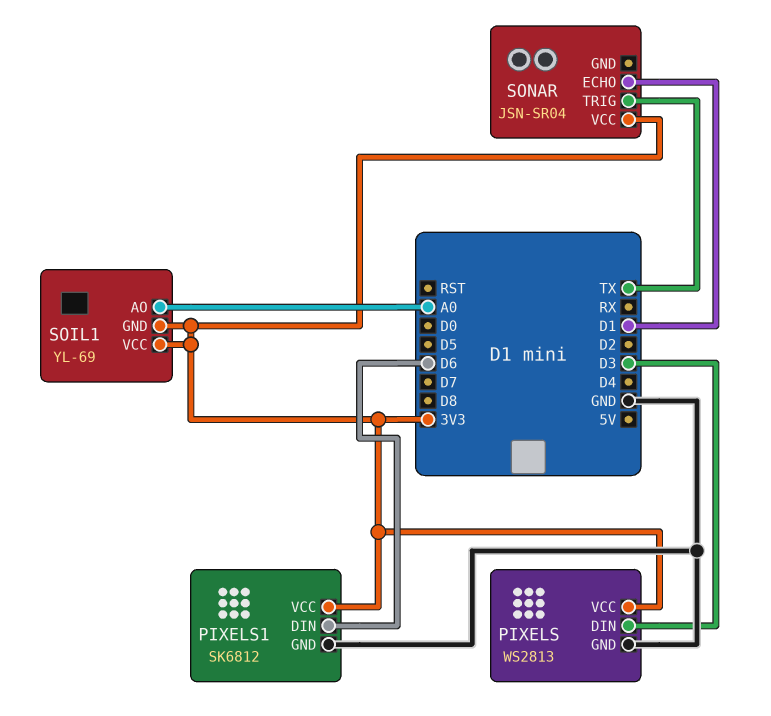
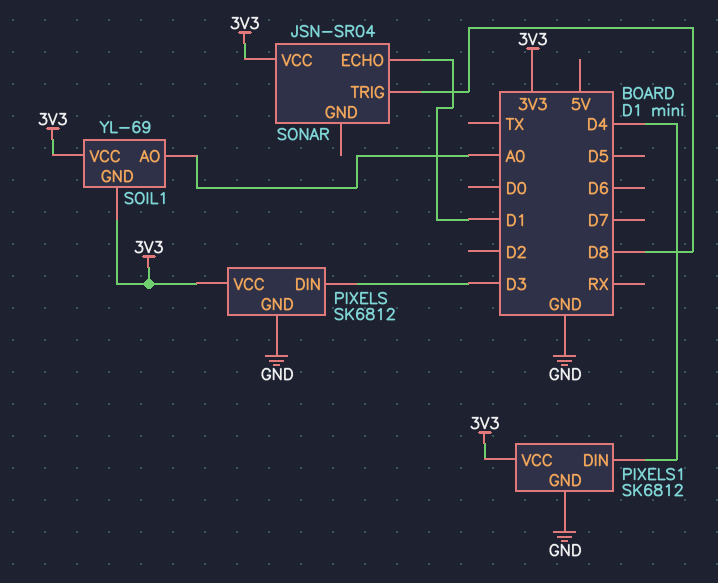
PIXELS: WS2813 -> SK6812
PIXELS1 pin DIN: D6 -> D4
SONAR pin TRIG: TX -> D8

